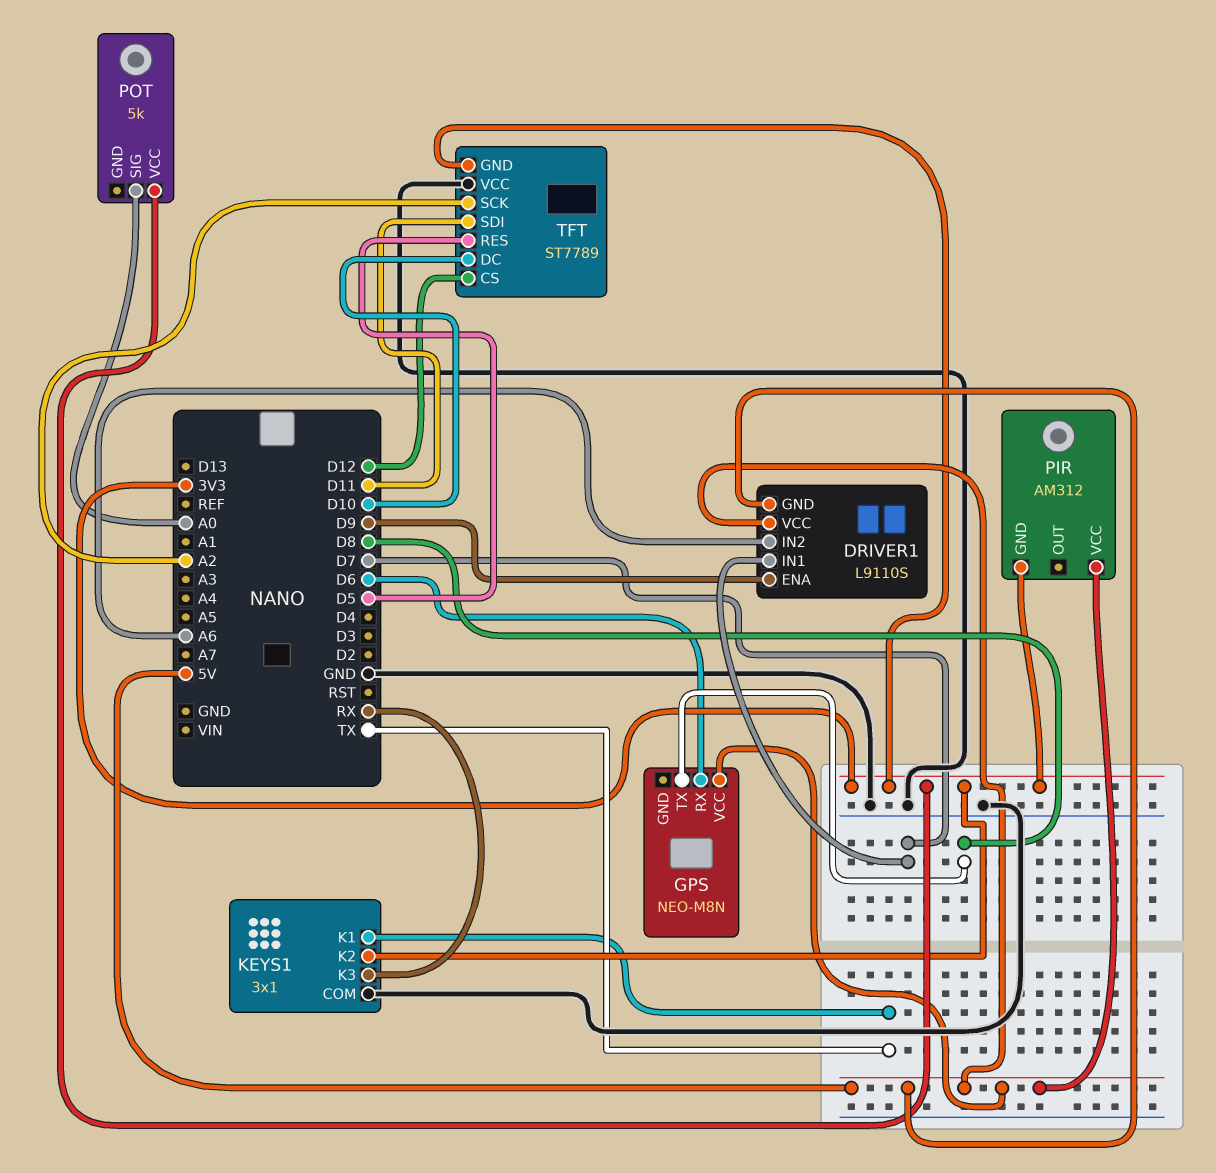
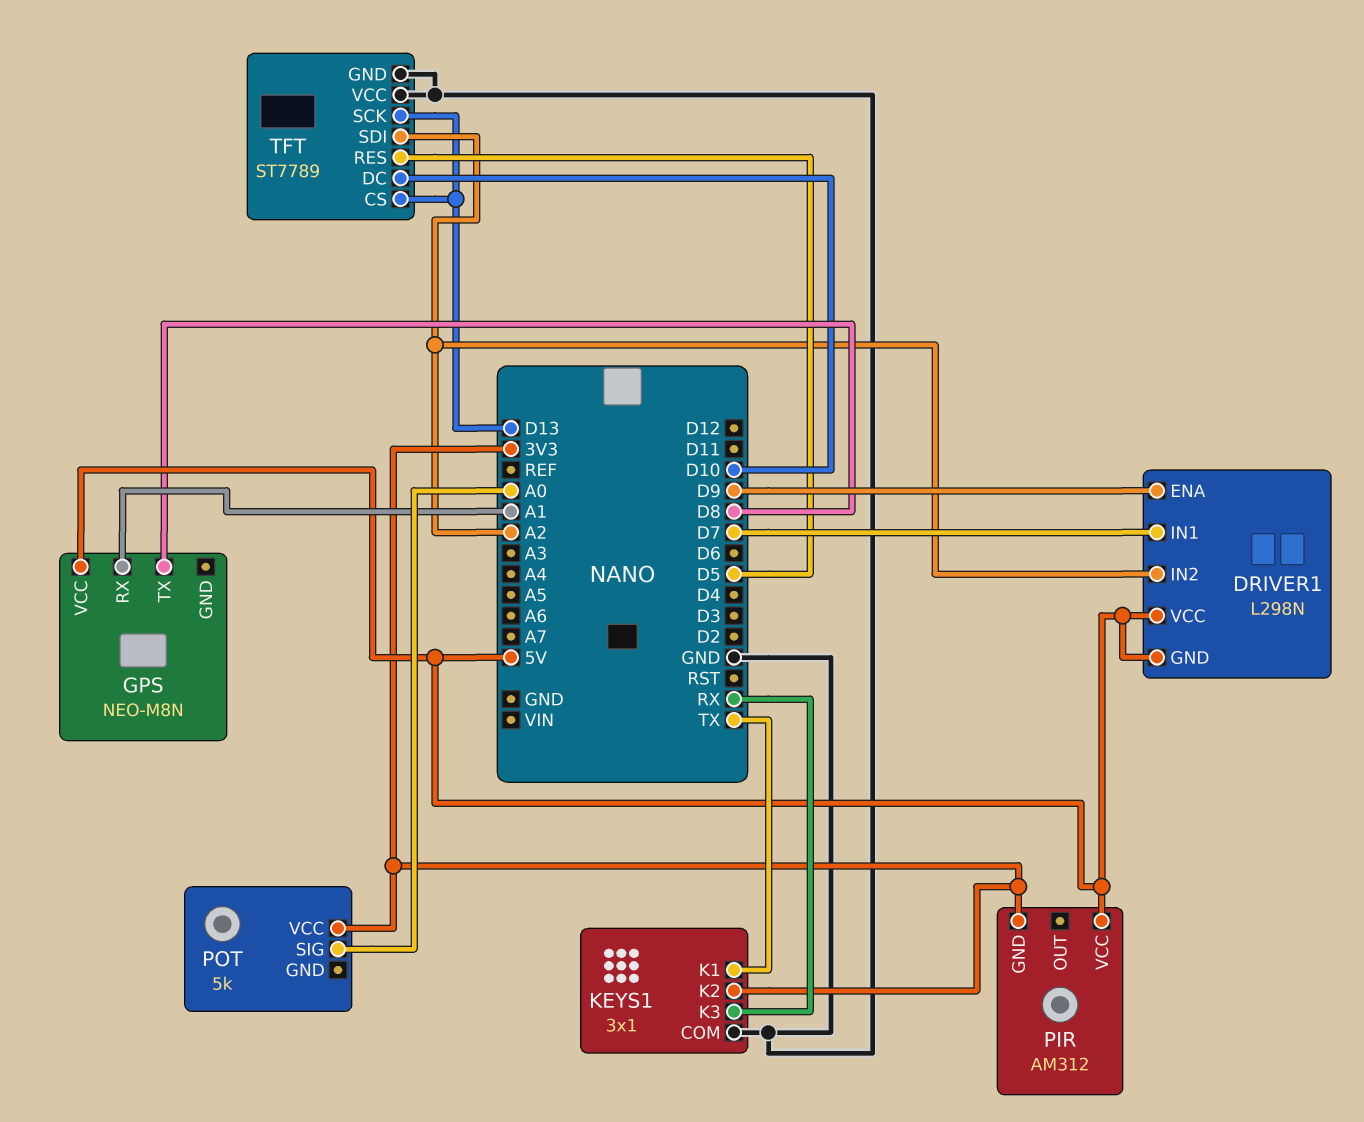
DRIVER1: L9110S -> L298N
DRIVER1 pin IN2: A6 -> A2
GPS pin RX: D6 -> A1
TFT pin CS: D12 -> D13
TFT pin GND: 3V3 -> GND
TFT pin SCK: A2 -> D13
TFT pin SDI: D11 -> A2

